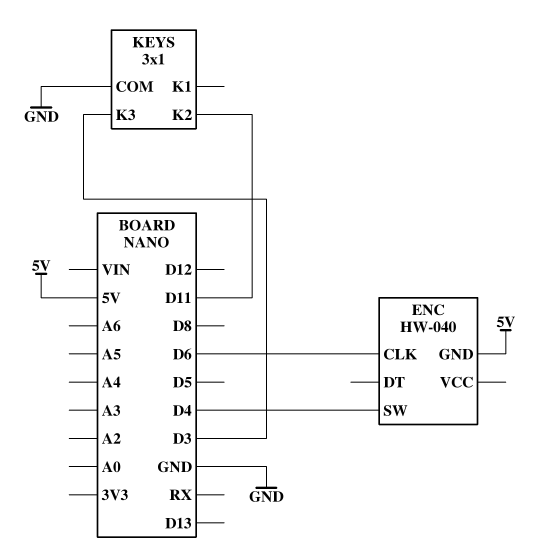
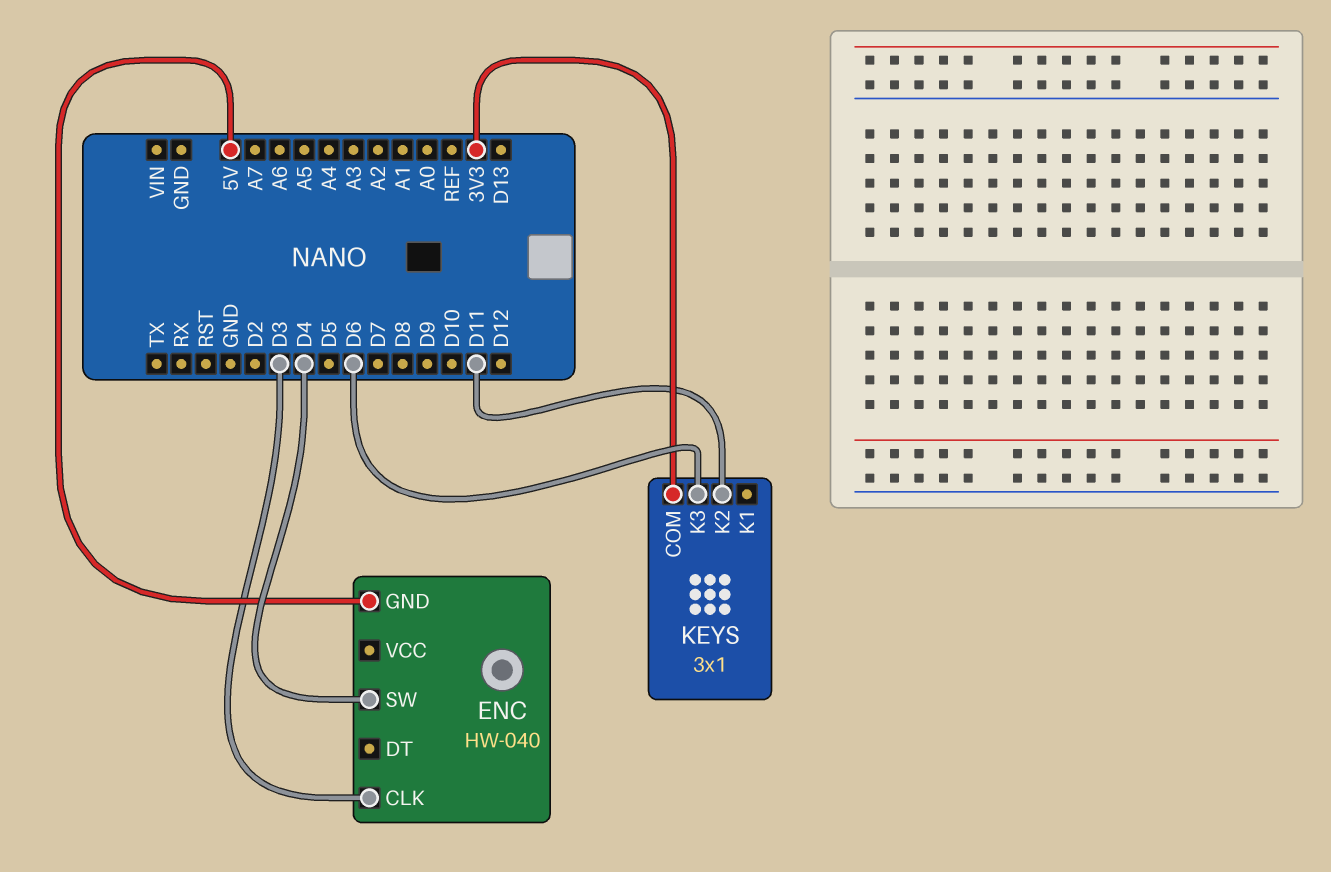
ENC pin CLK: D6 -> D3
KEYS pin COM: GND -> 3V3
KEYS pin K3: D3 -> D6

